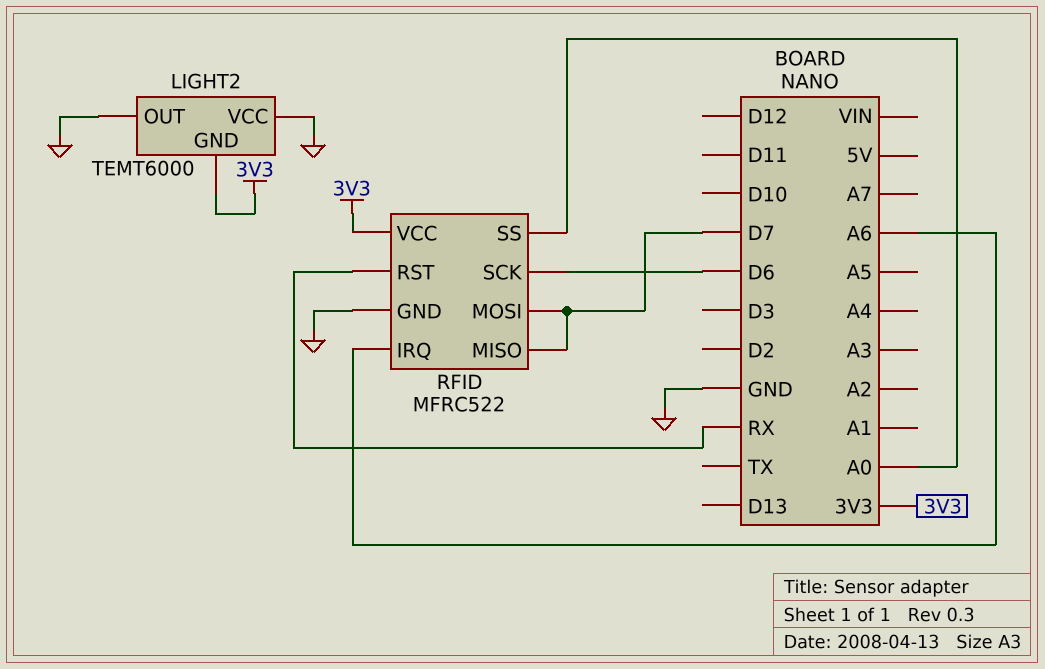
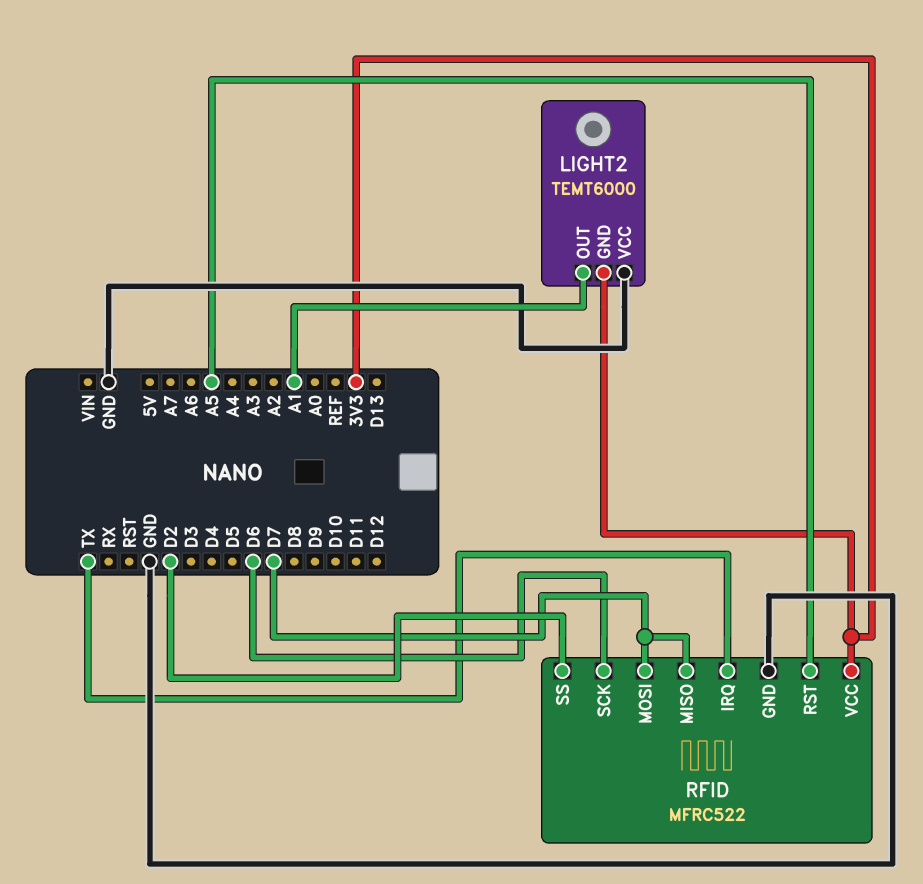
LIGHT2 pin OUT: GND -> A1
RFID pin IRQ: A6 -> TX
RFID pin RST: RX -> A5
RFID pin SS: A0 -> D2

